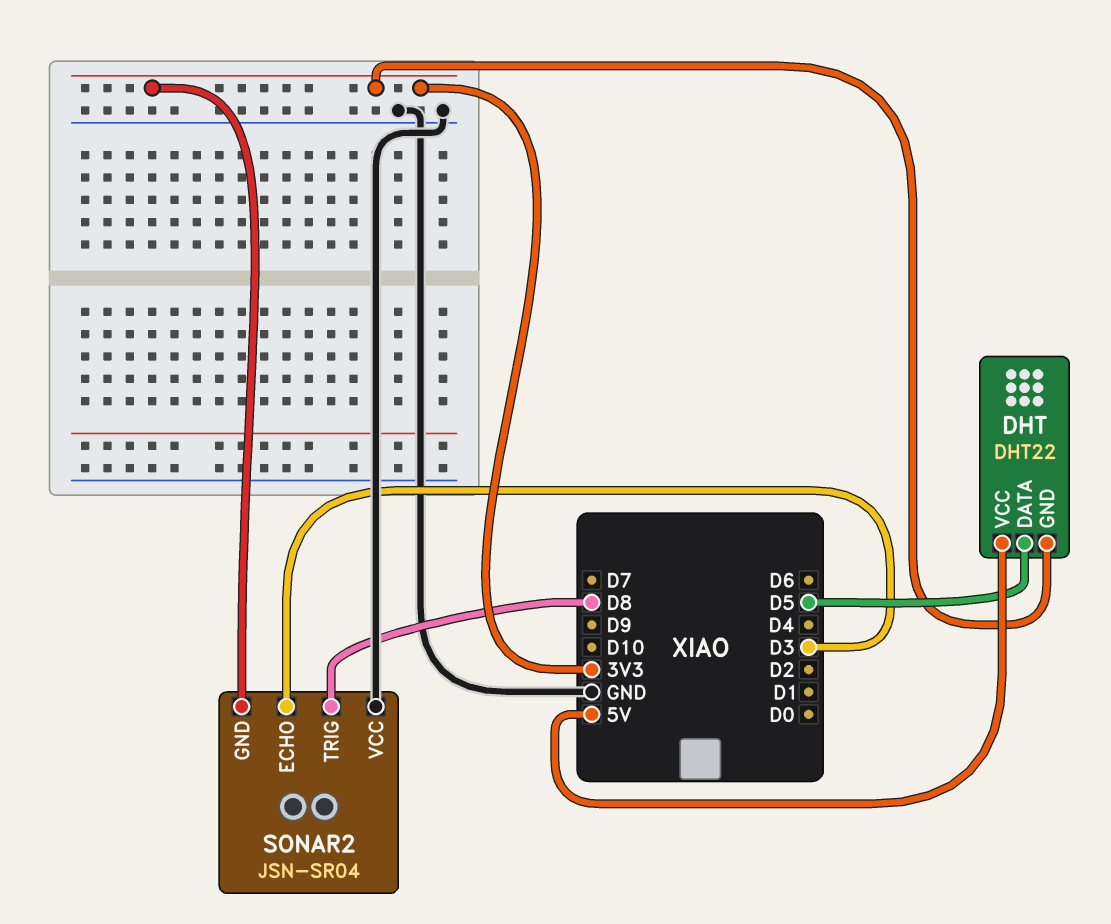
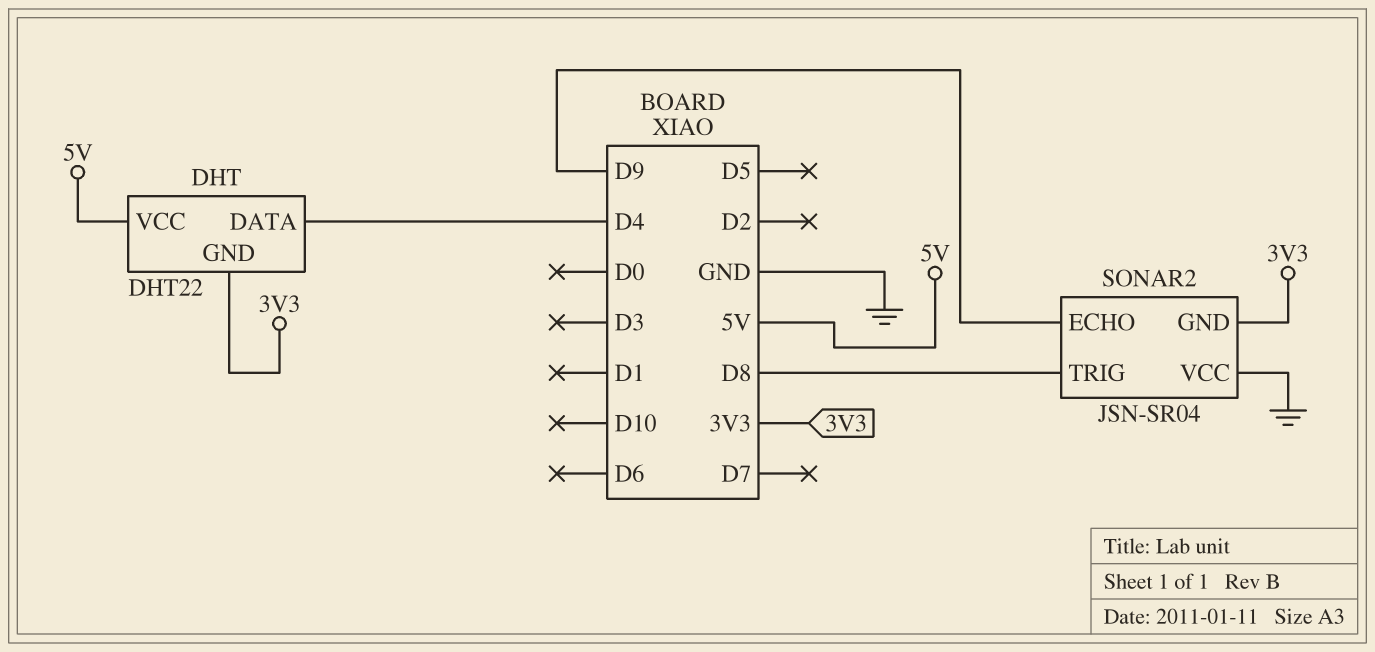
DHT pin DATA: D5 -> D4
SONAR2 pin ECHO: D3 -> D9

